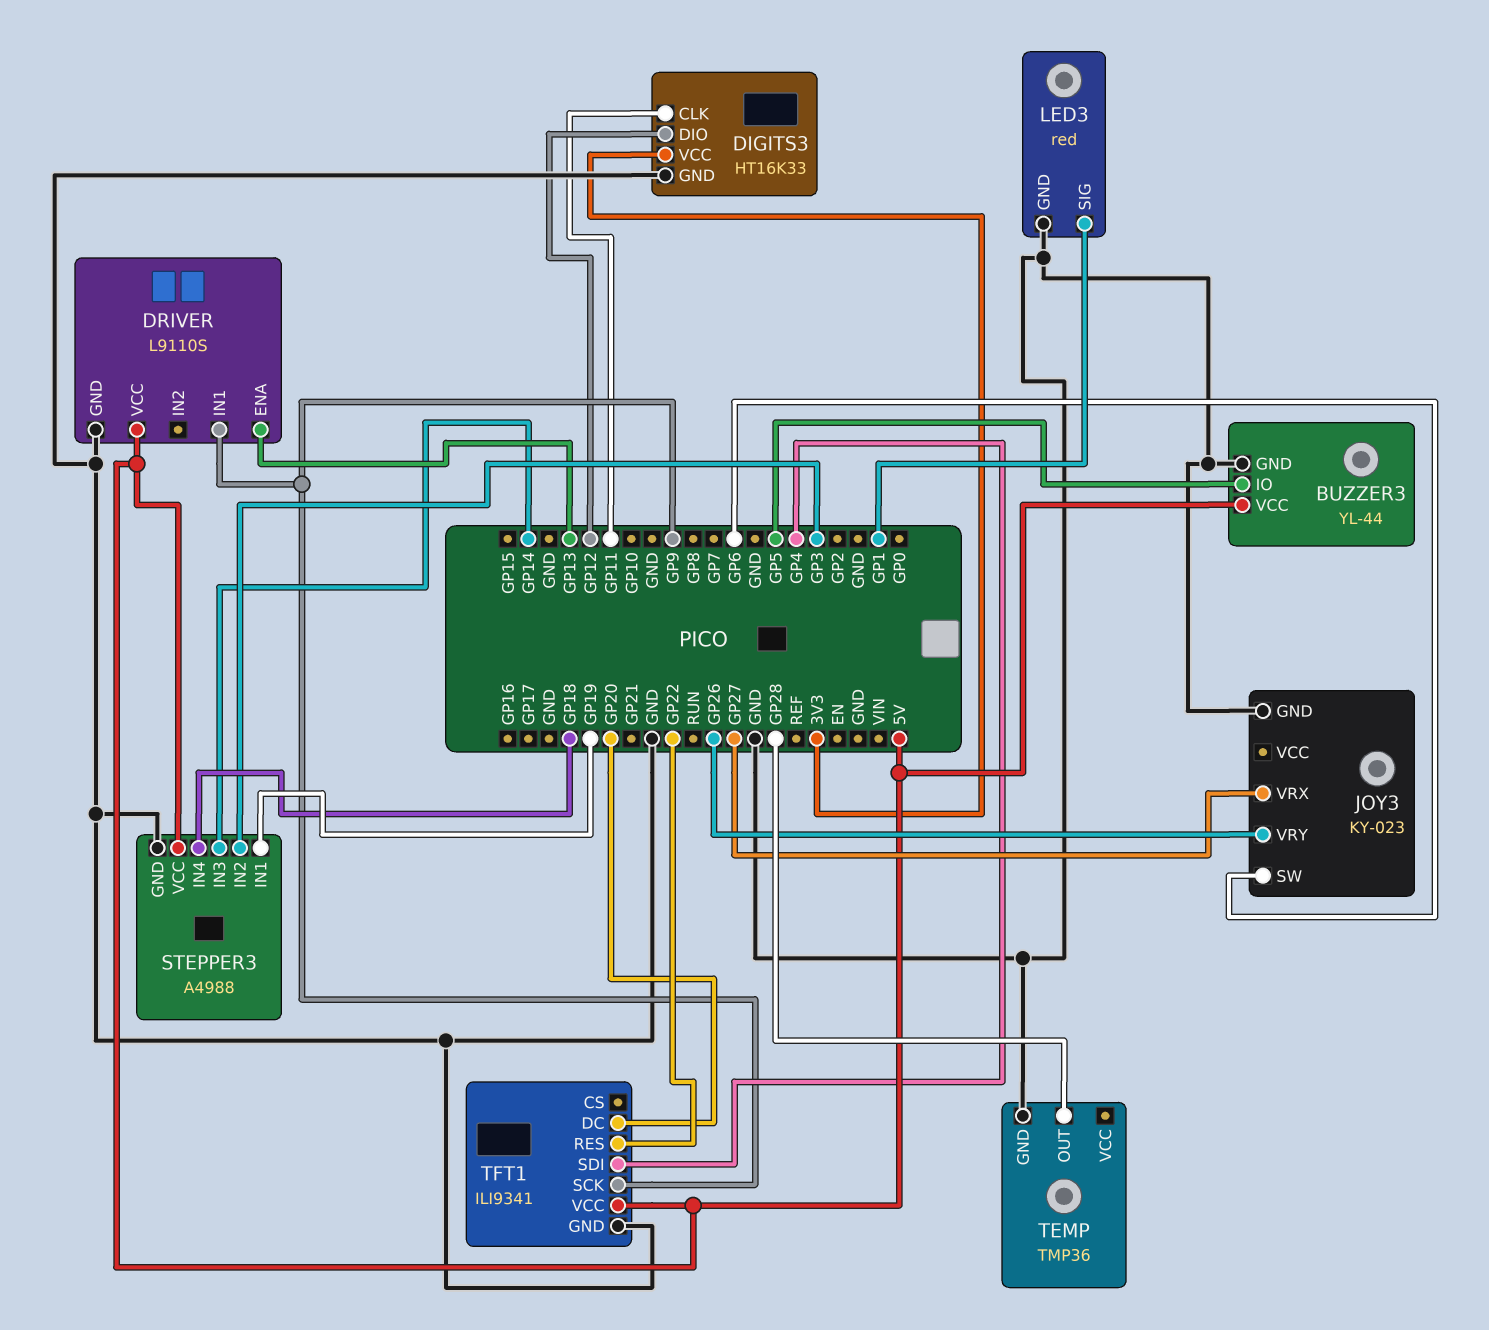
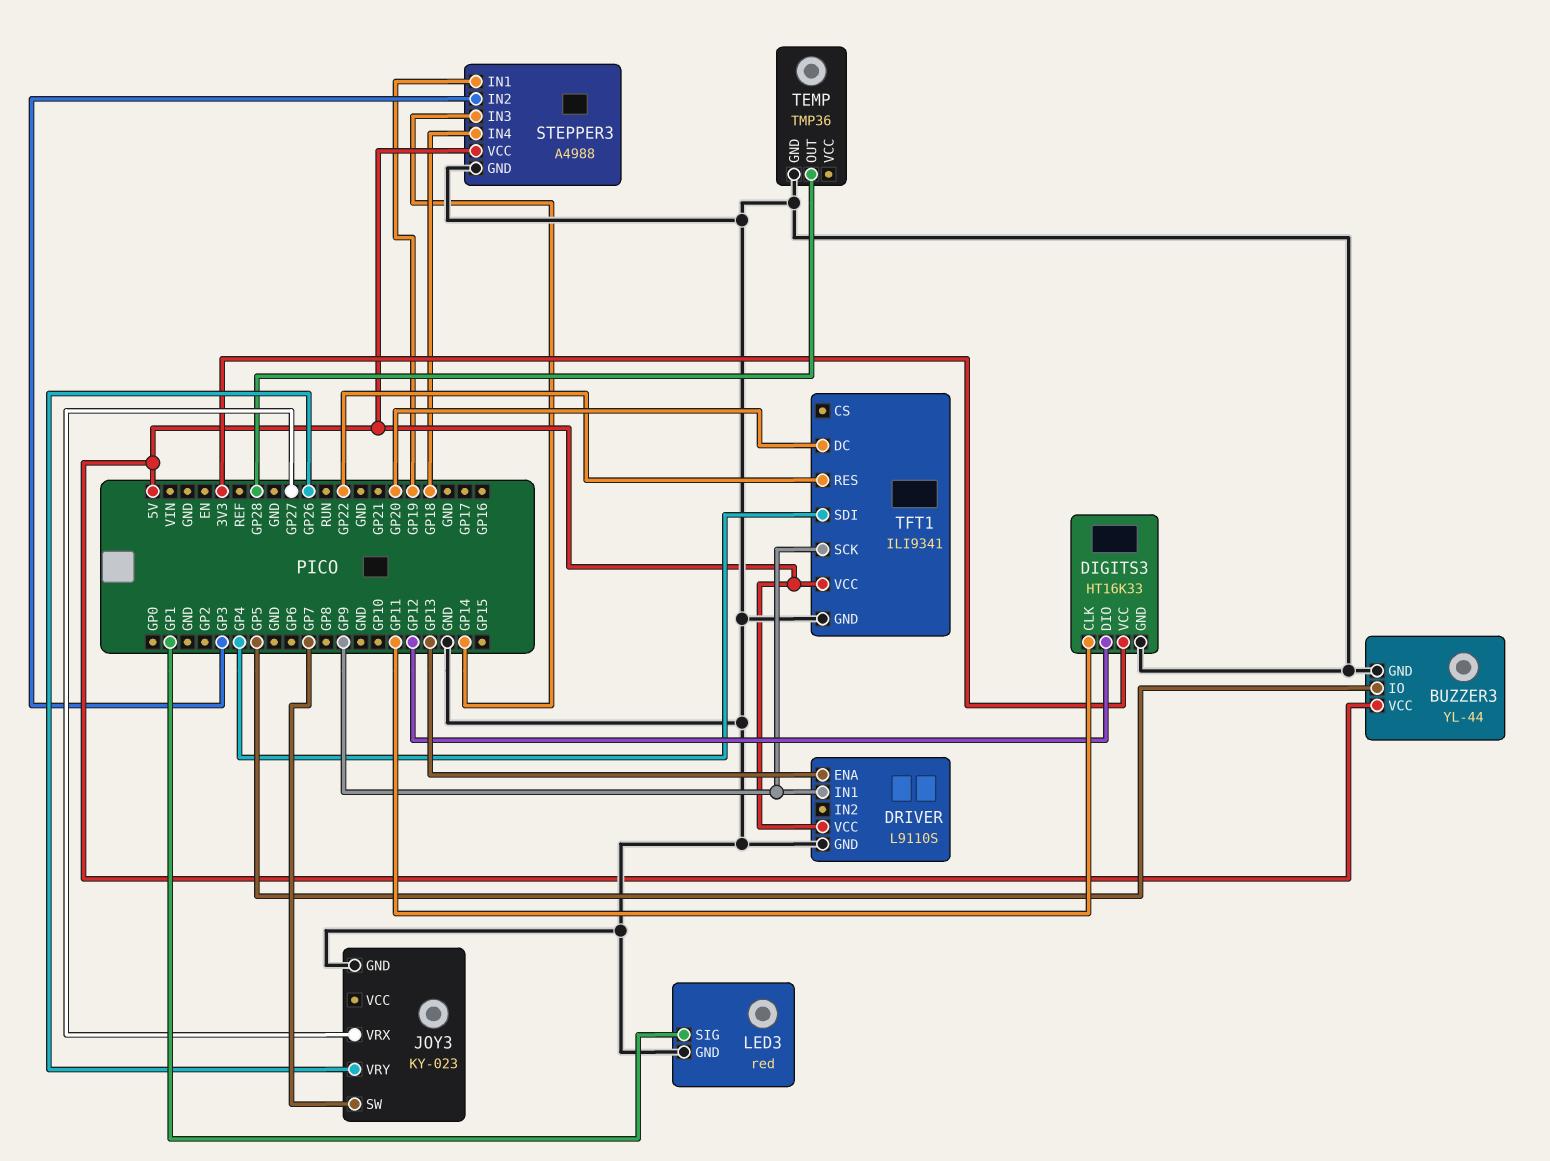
JOY3 pin SW: GP6 -> GP7

